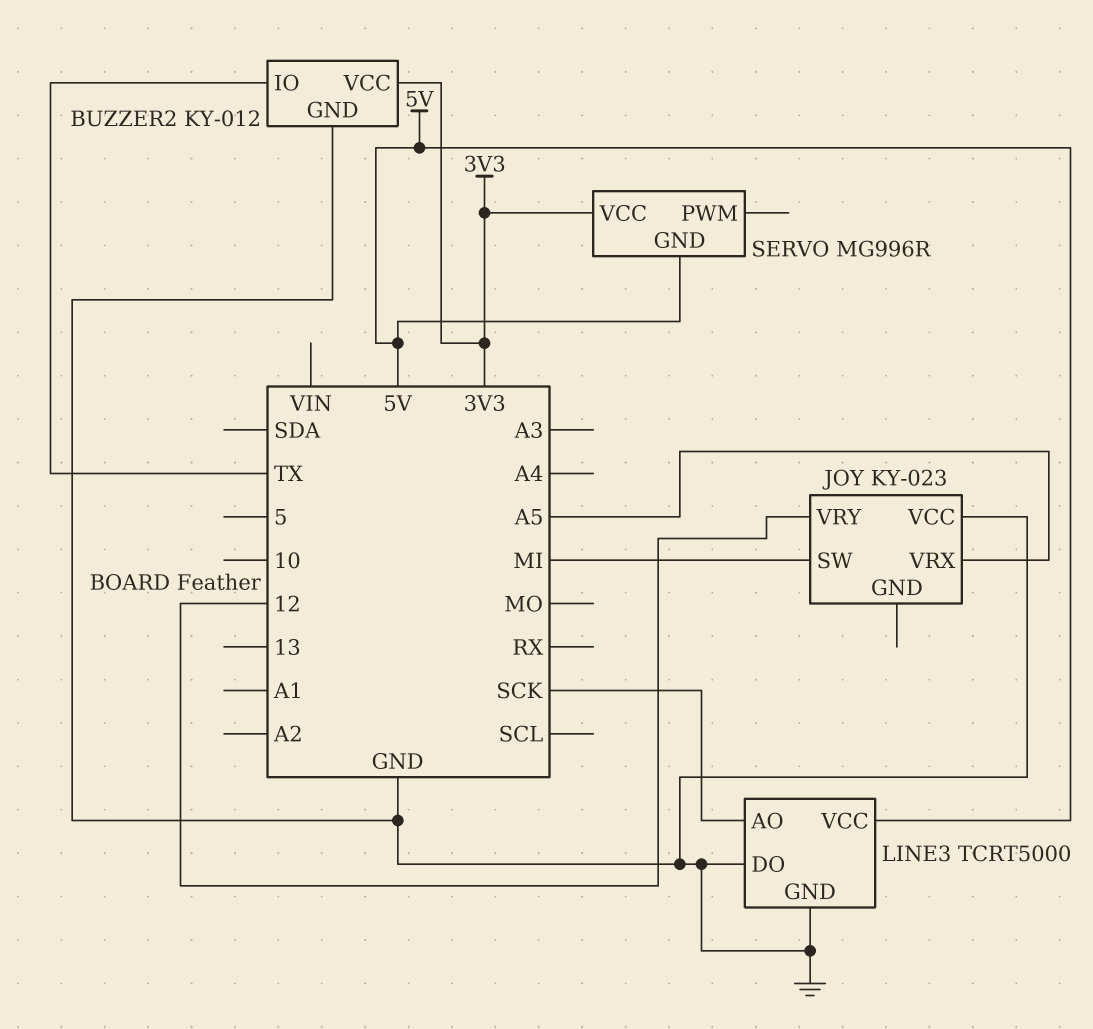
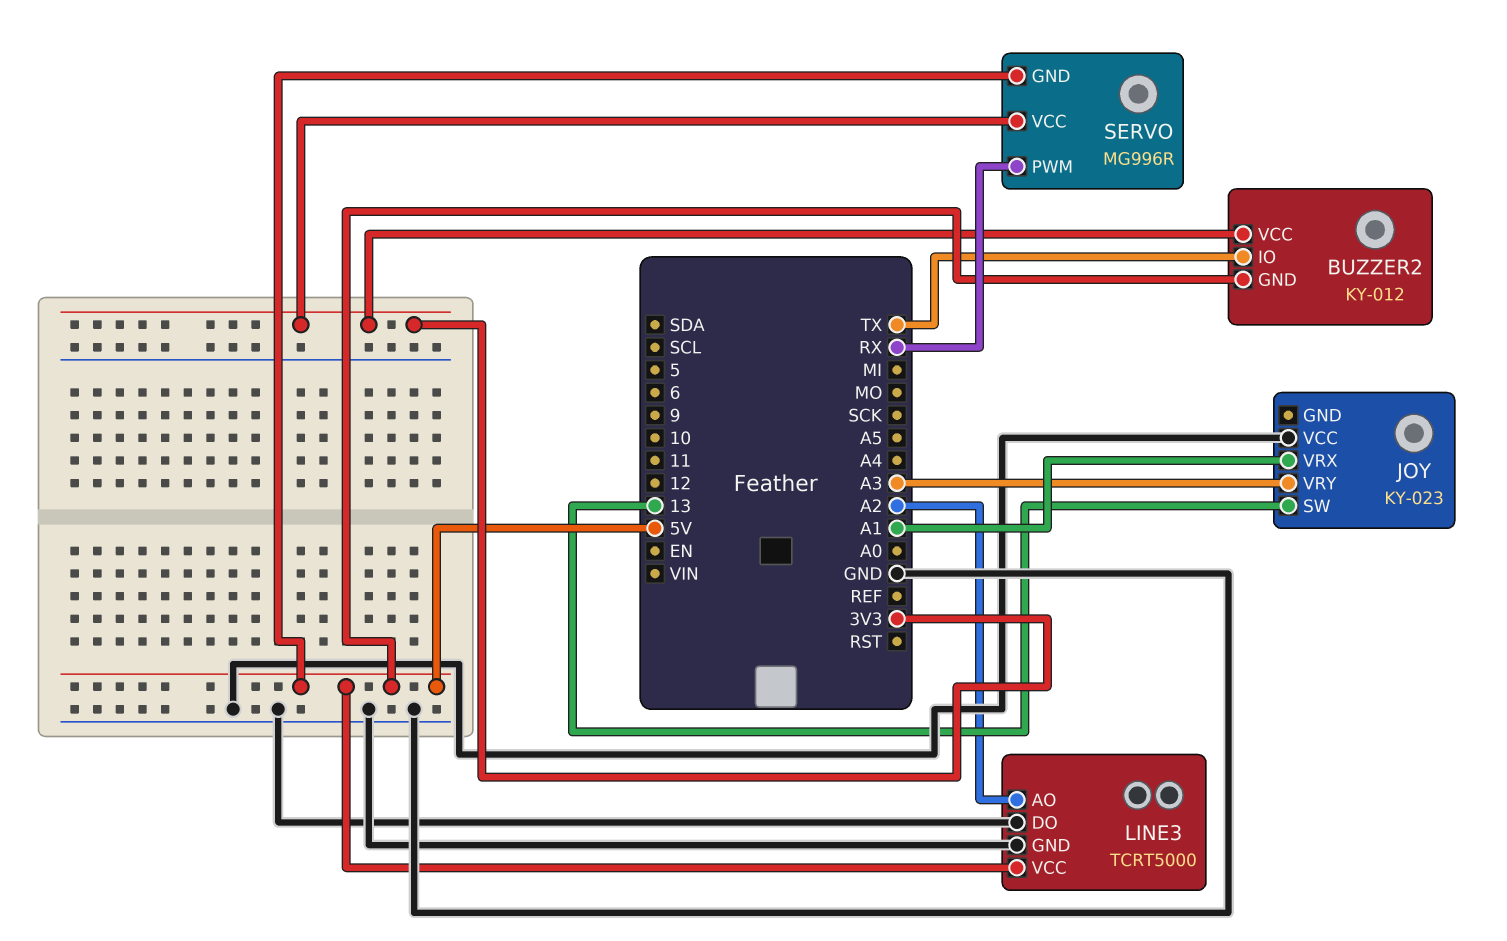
BUZZER2 pin GND: GND -> 5V
JOY pin SW: MI -> 13
JOY pin VRX: A5 -> A1
JOY pin VRY: 12 -> A3
LINE3 pin AO: SCK -> A2
SERVO pin PWM: none -> RX

